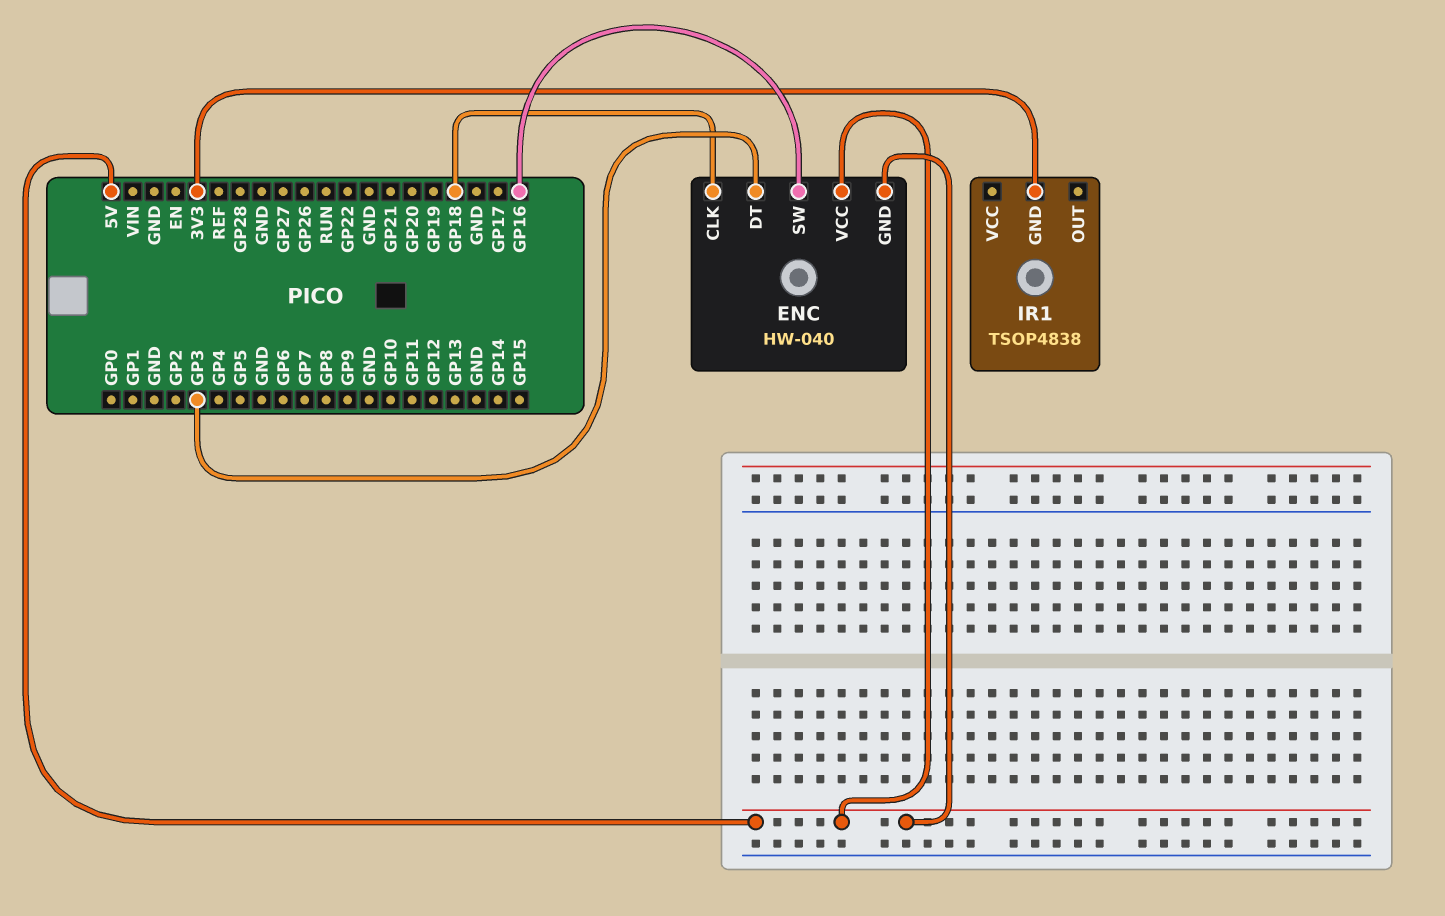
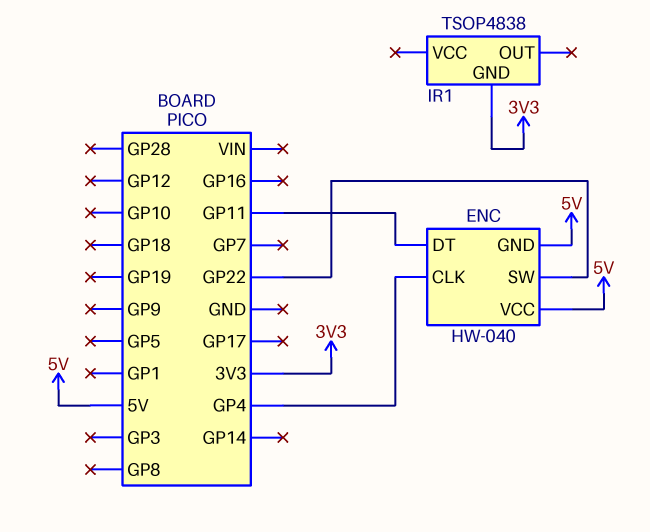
ENC pin CLK: GP18 -> GP4
ENC pin DT: GP3 -> GP11
ENC pin SW: GP16 -> GP22

